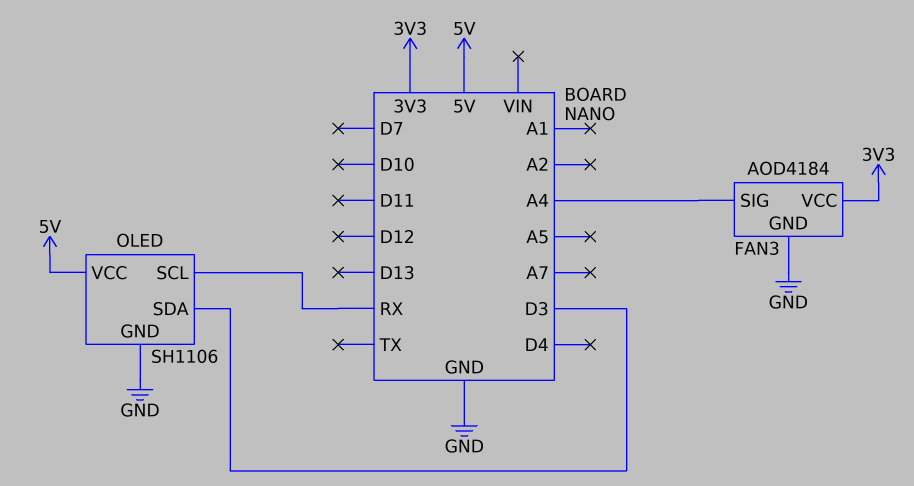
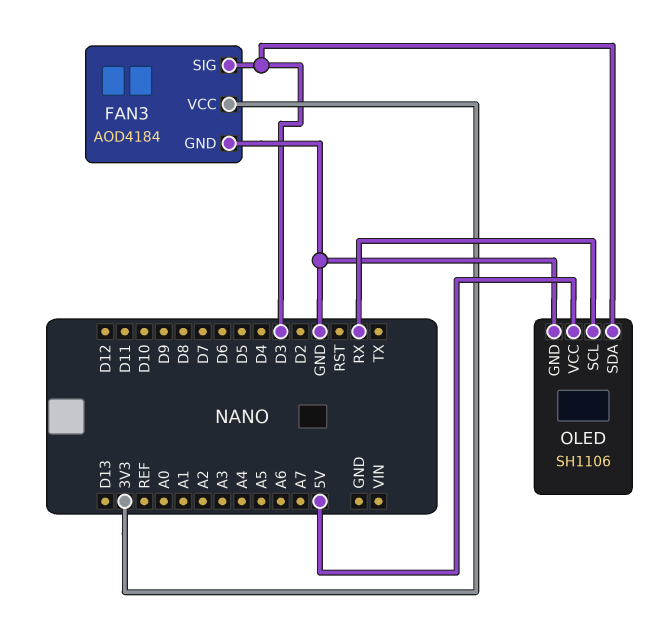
FAN3 pin SIG: A4 -> D3

